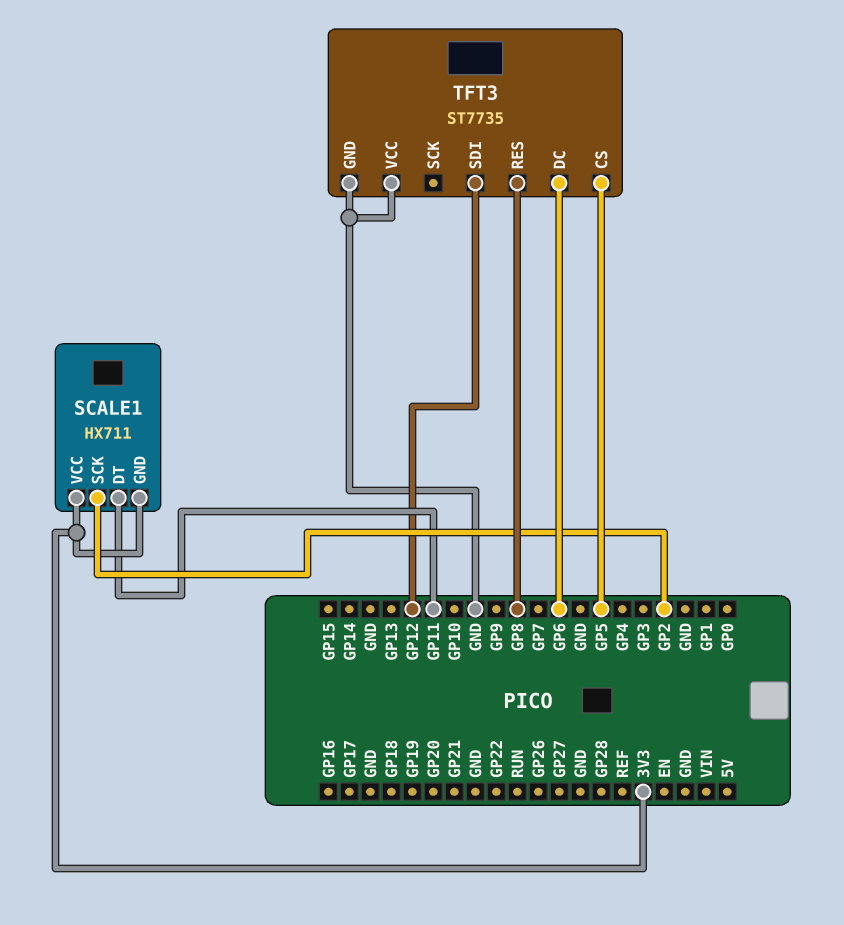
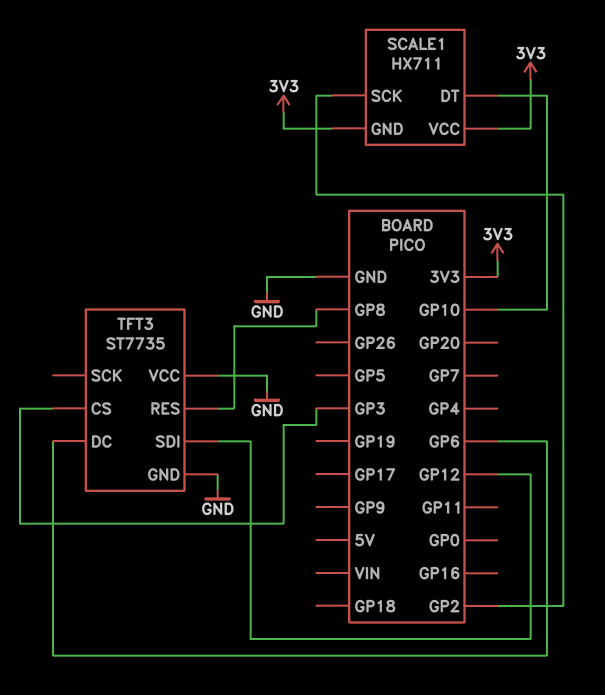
SCALE1 pin DT: GP11 -> GP10
TFT3 pin CS: GP5 -> GP3

